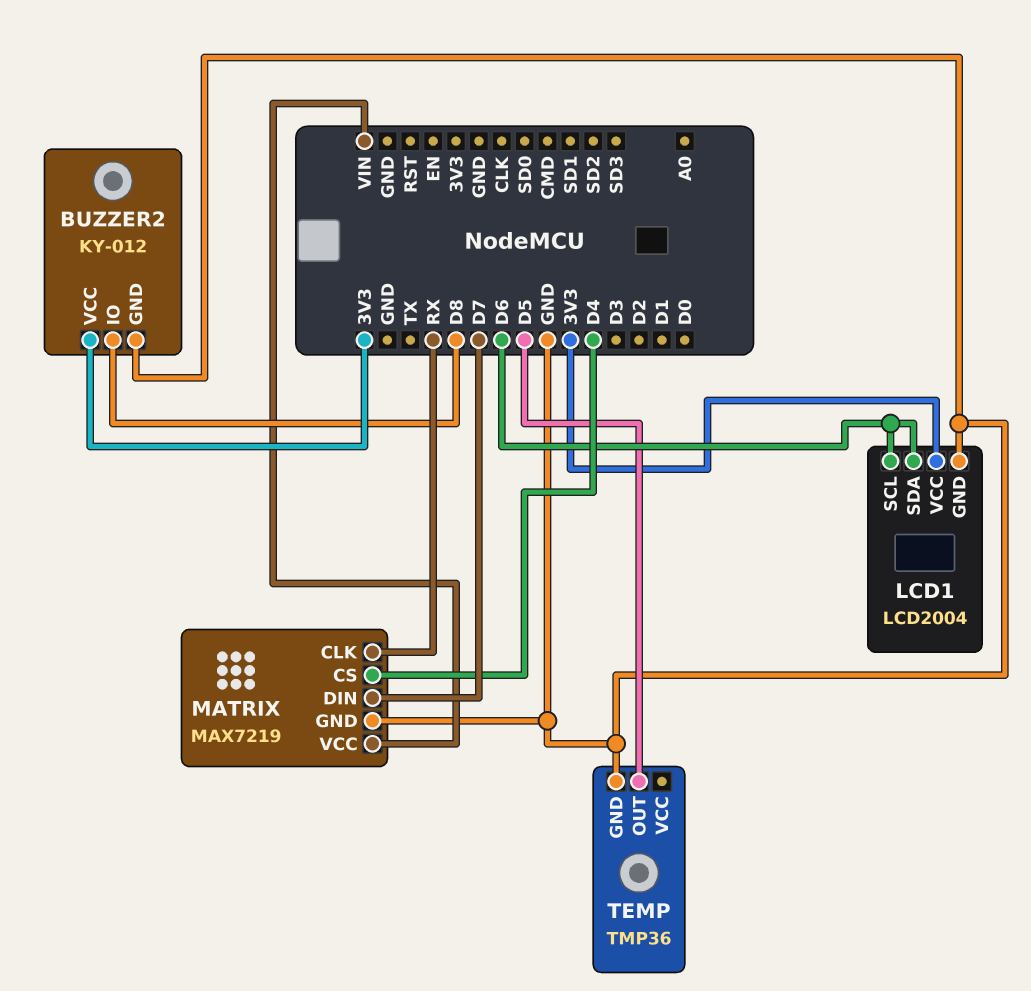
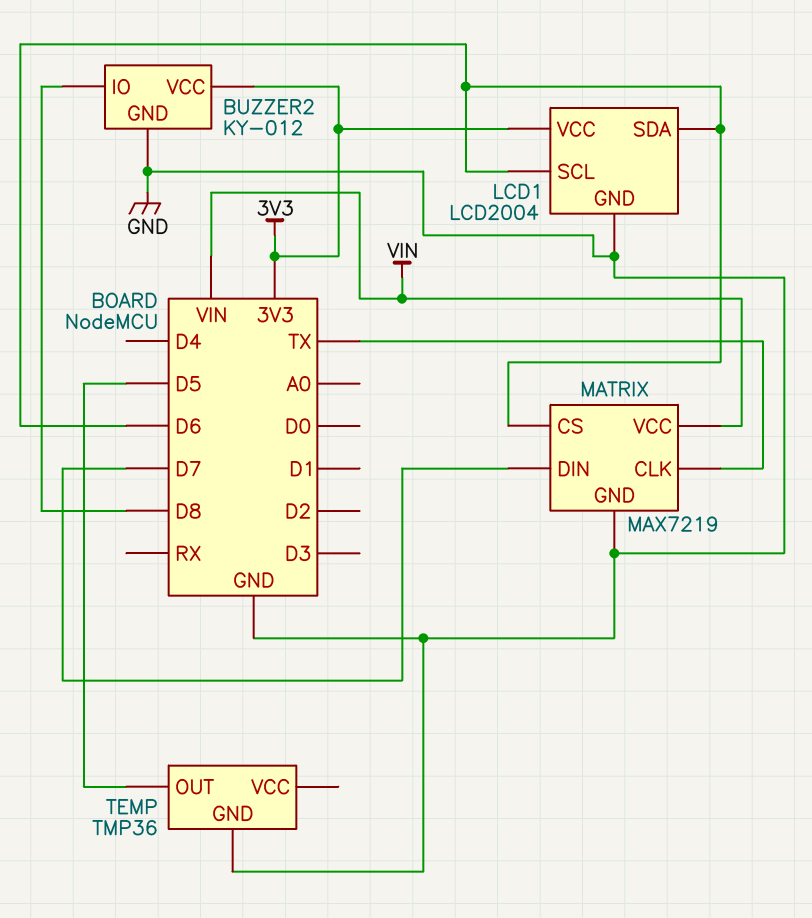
MATRIX pin CLK: RX -> TX
MATRIX pin CS: D4 -> D6

